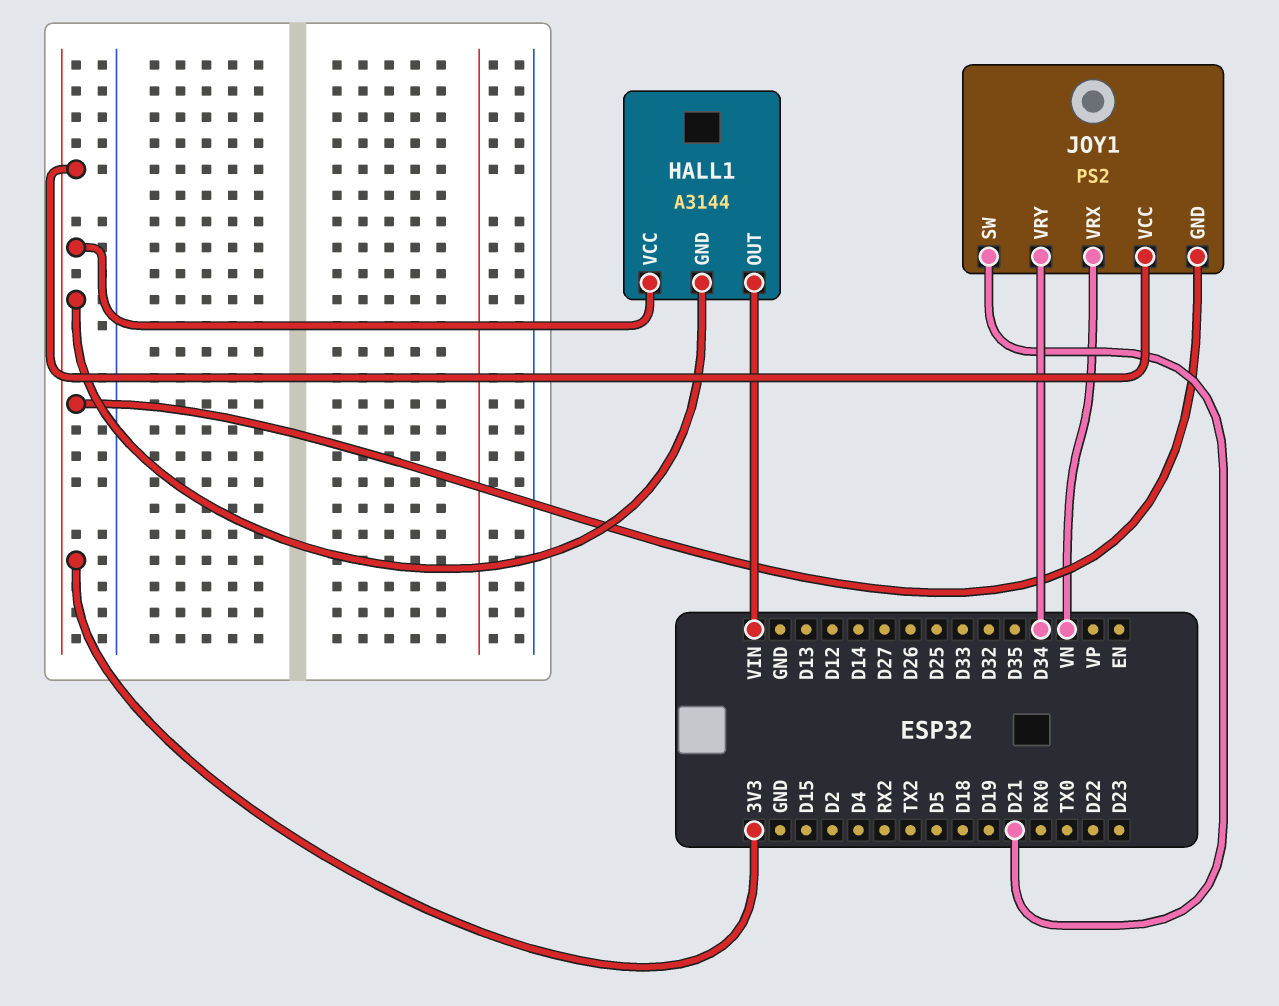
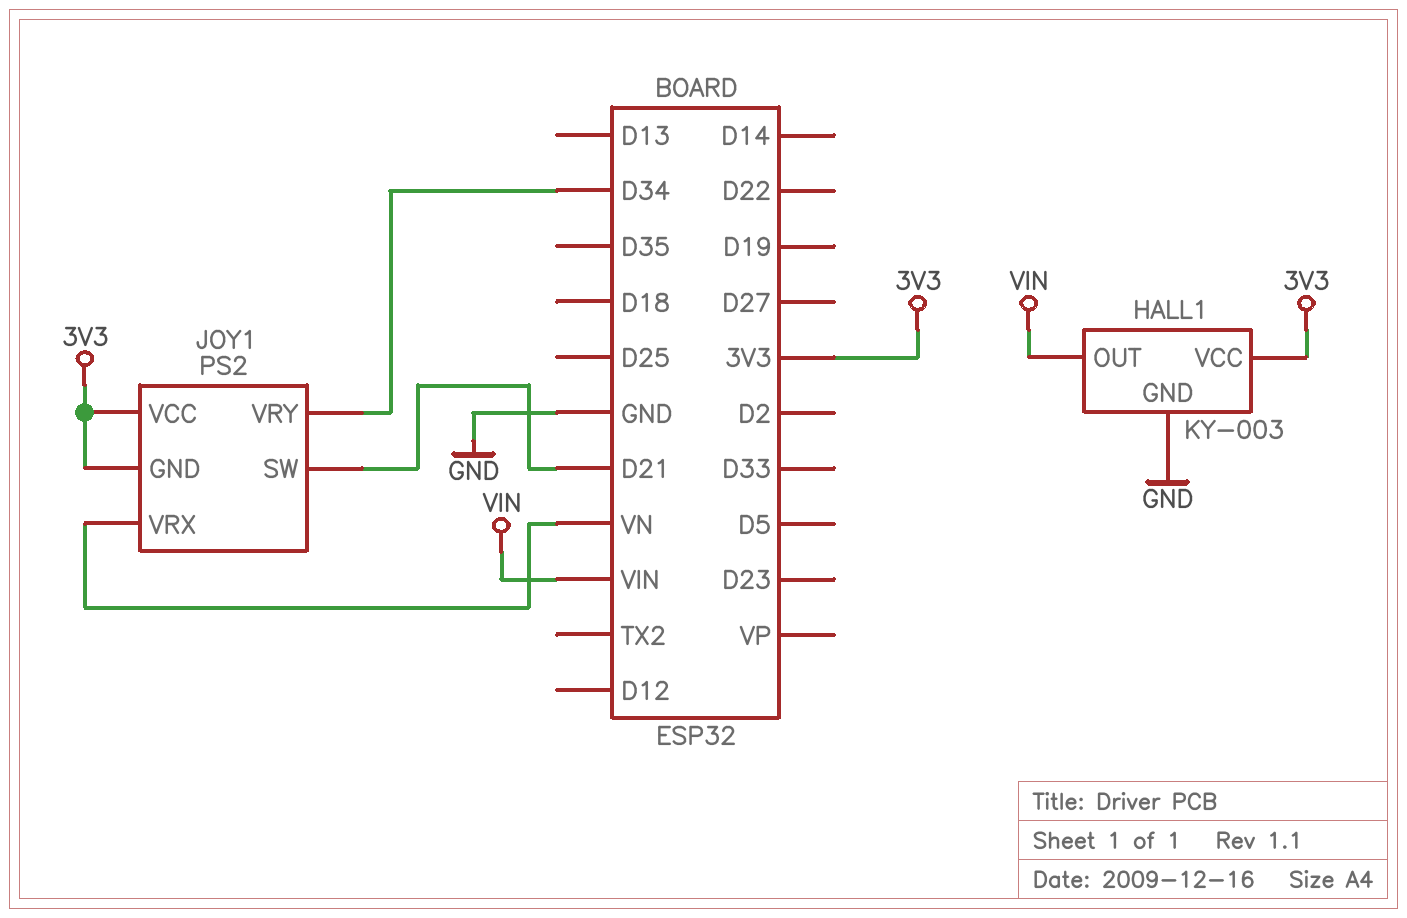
HALL1: A3144 -> KY-003
HALL1 pin GND: 3V3 -> GND

